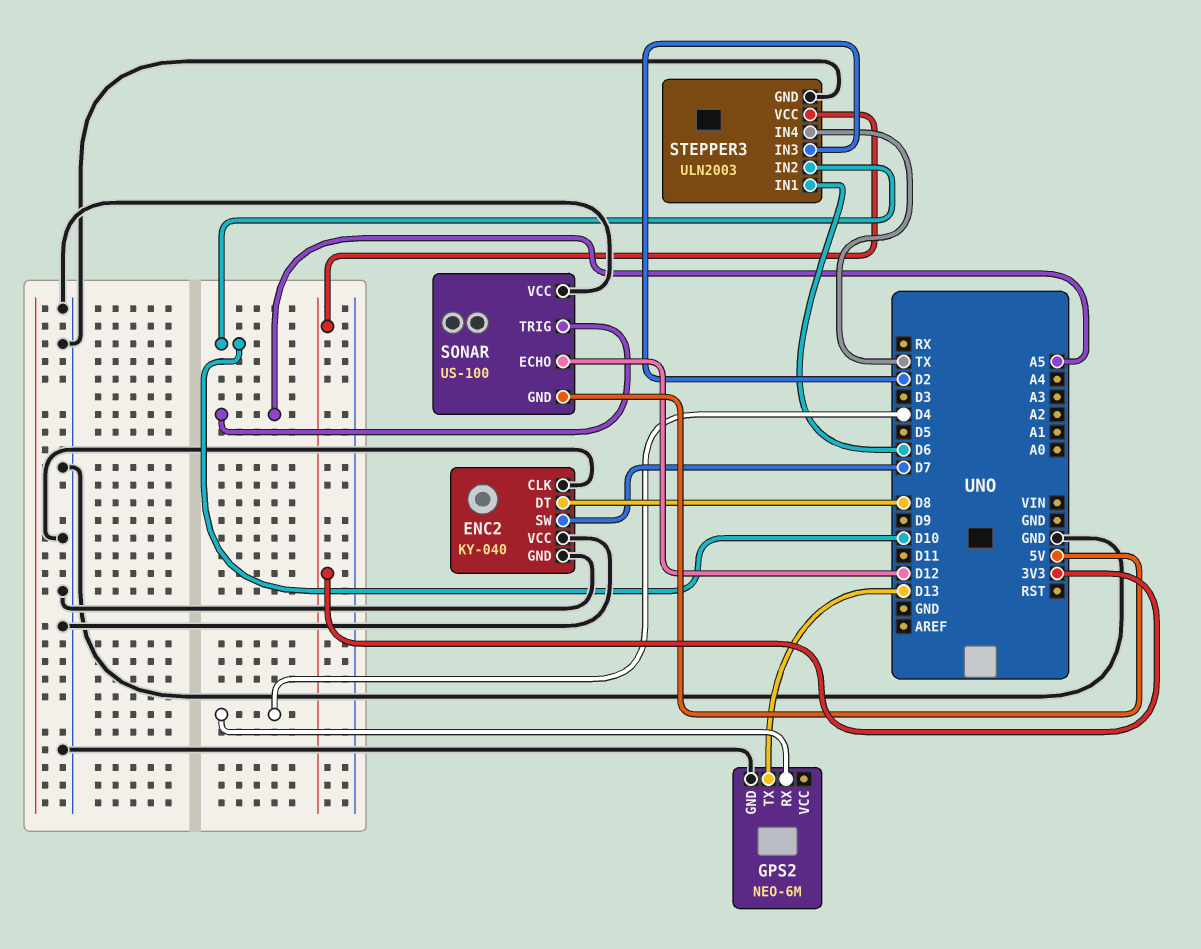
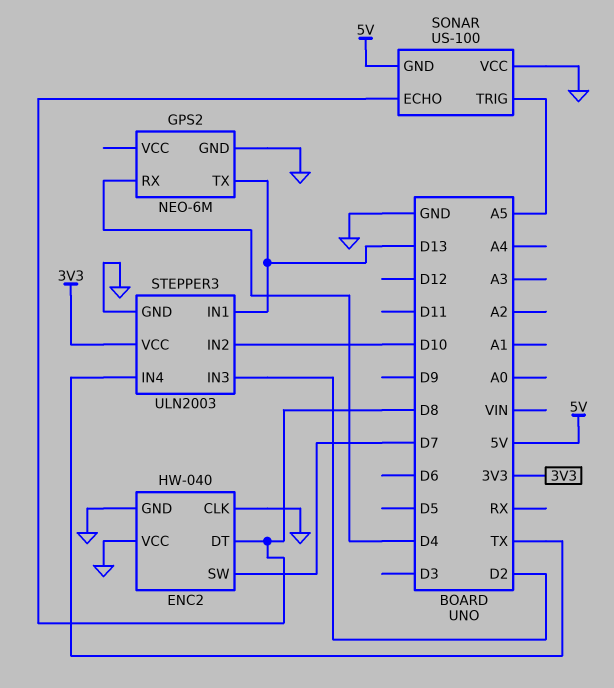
ENC2: KY-040 -> HW-040
SONAR pin ECHO: D12 -> D8
STEPPER3 pin IN1: D6 -> D13

